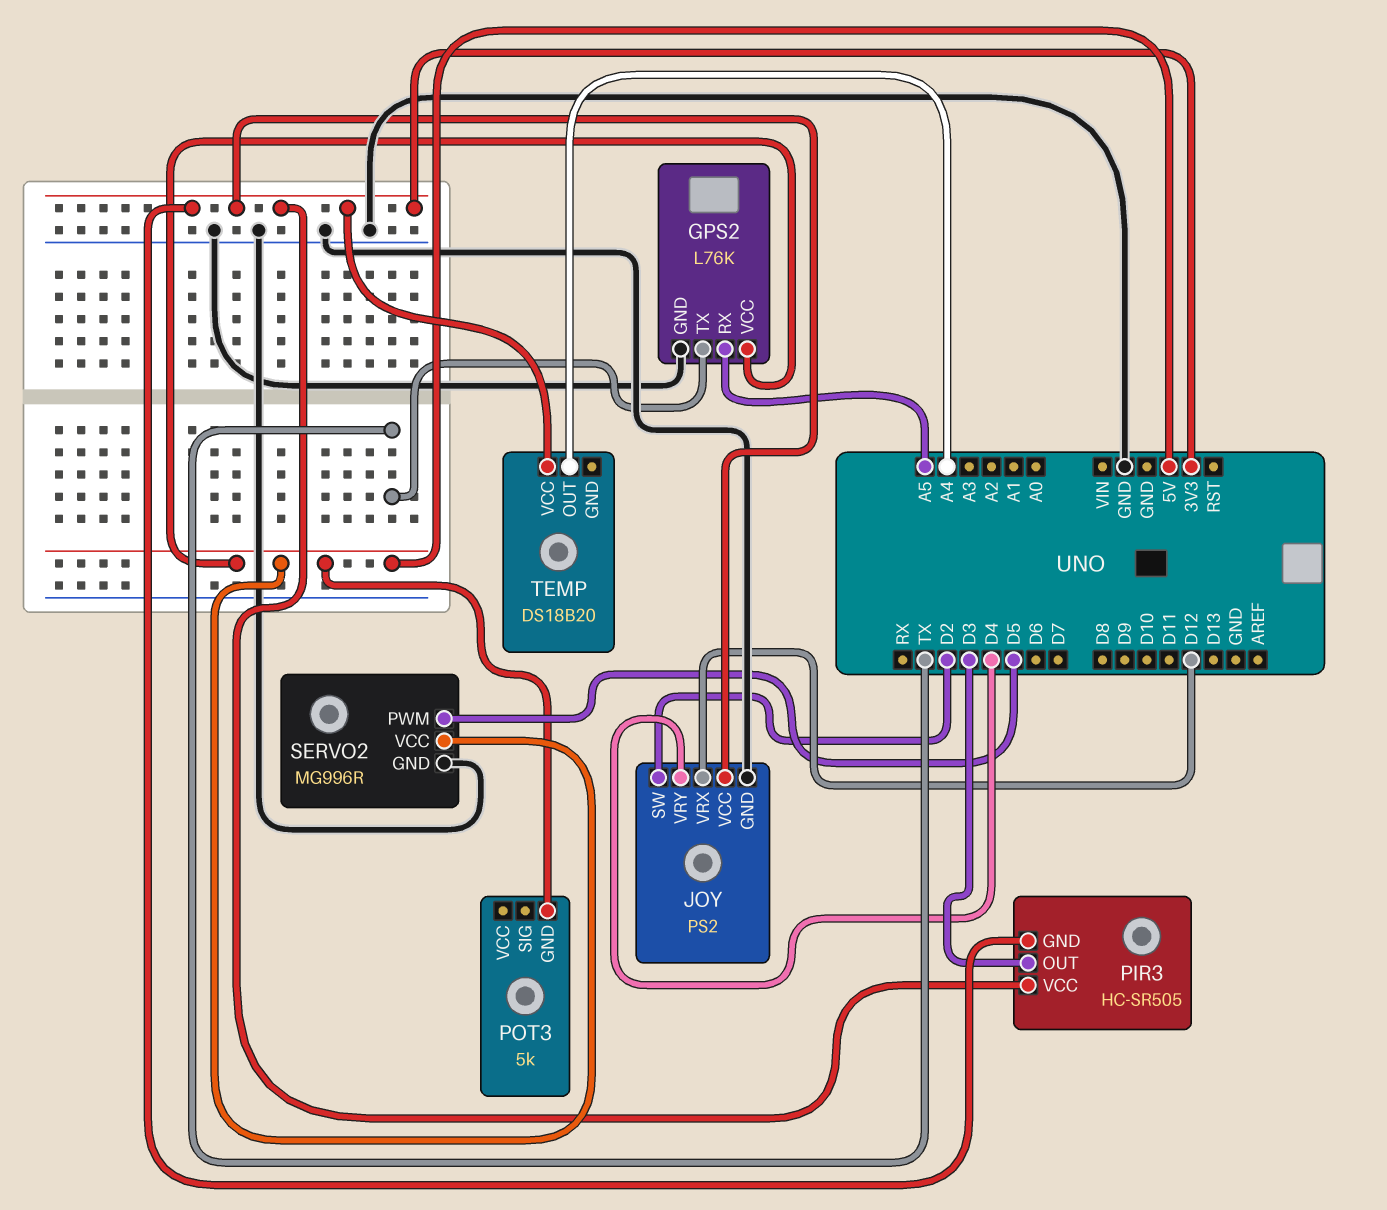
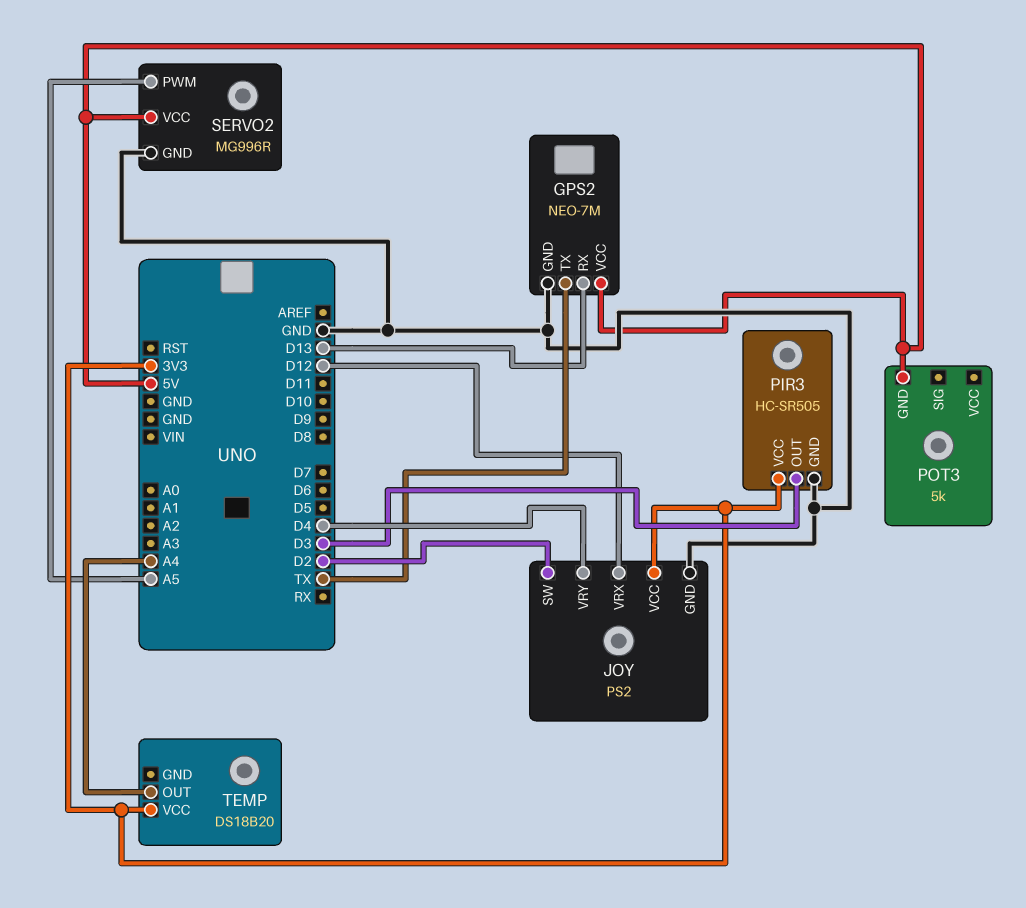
GPS2: L76K -> NEO-7M
GPS2 pin RX: A5 -> D13
PIR3 pin GND: 3V3 -> GND
SERVO2 pin PWM: D5 -> A5

